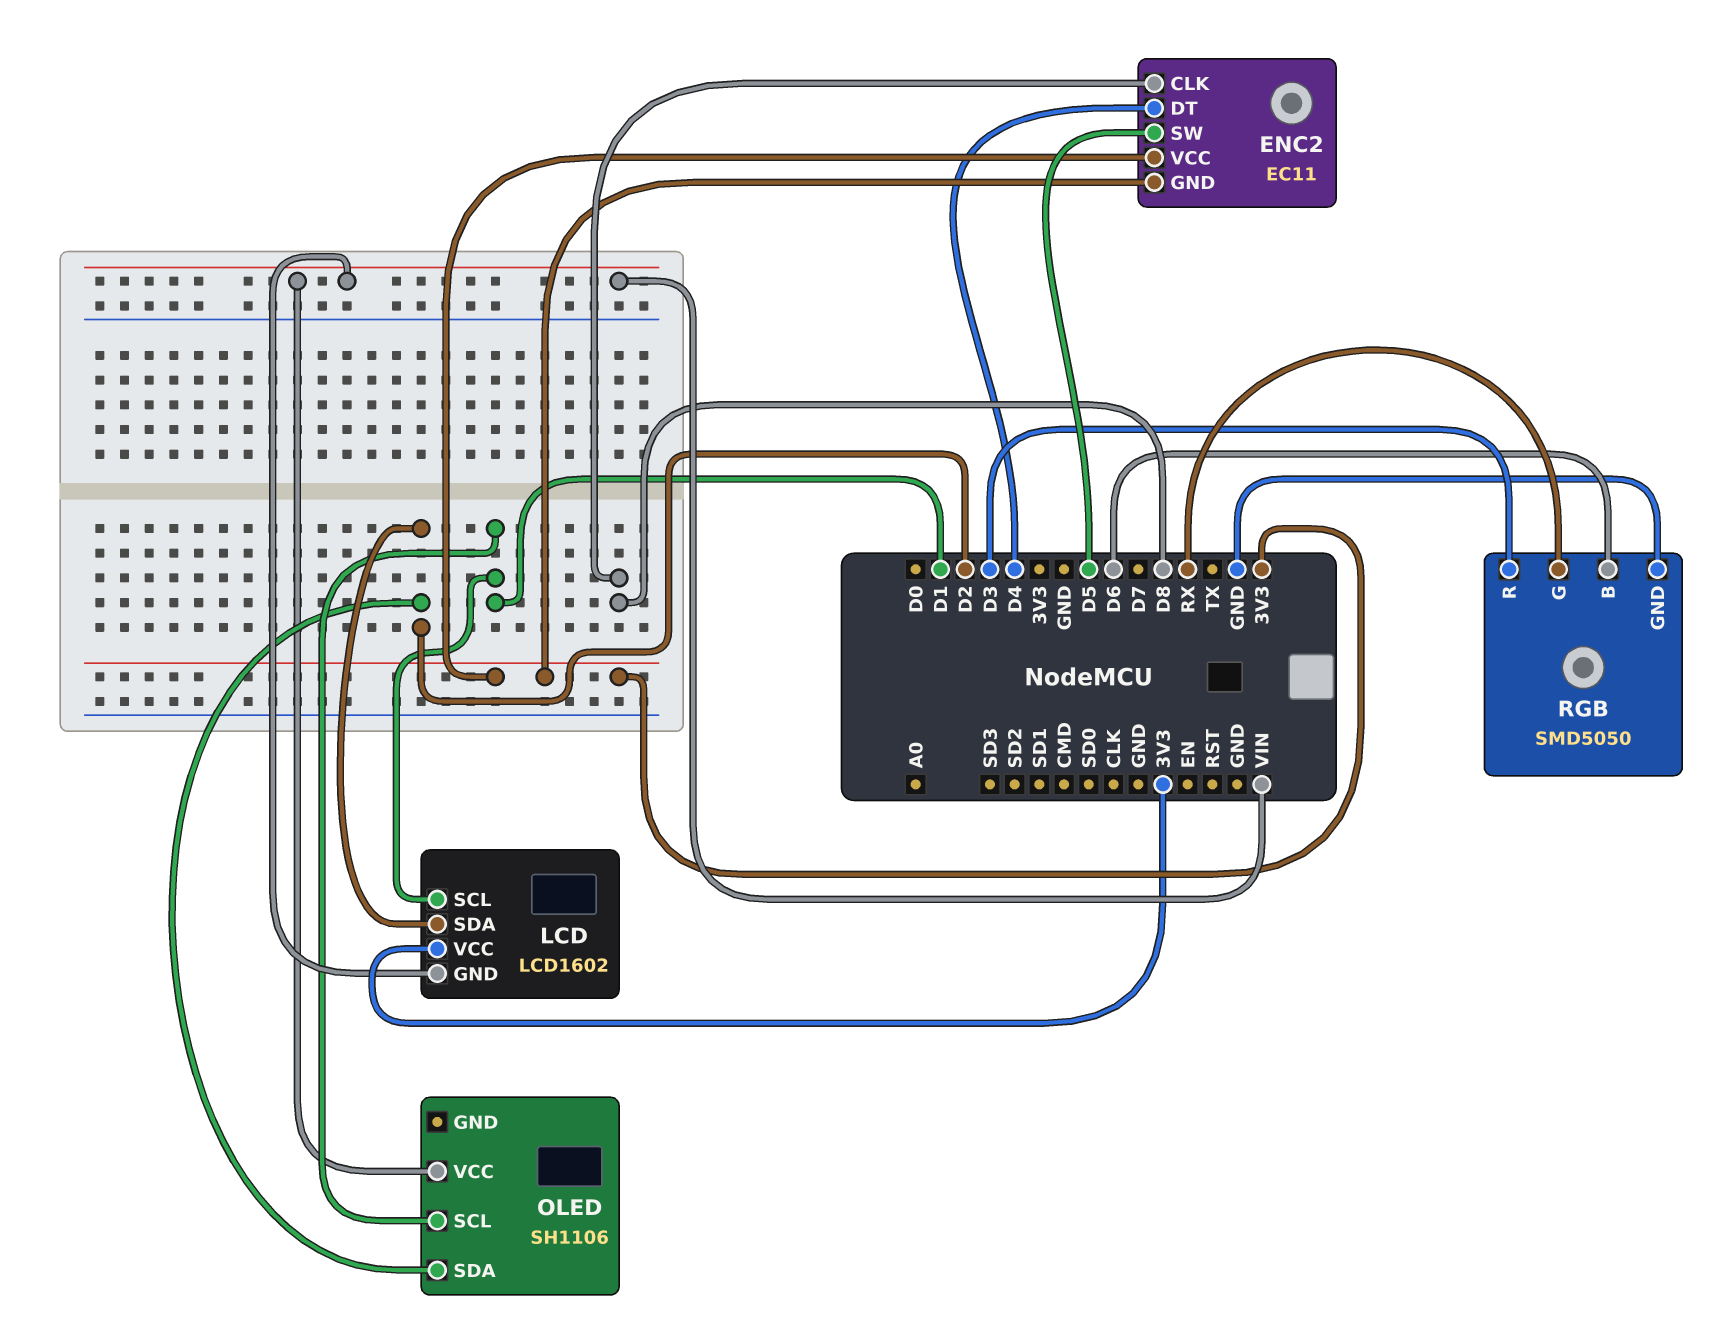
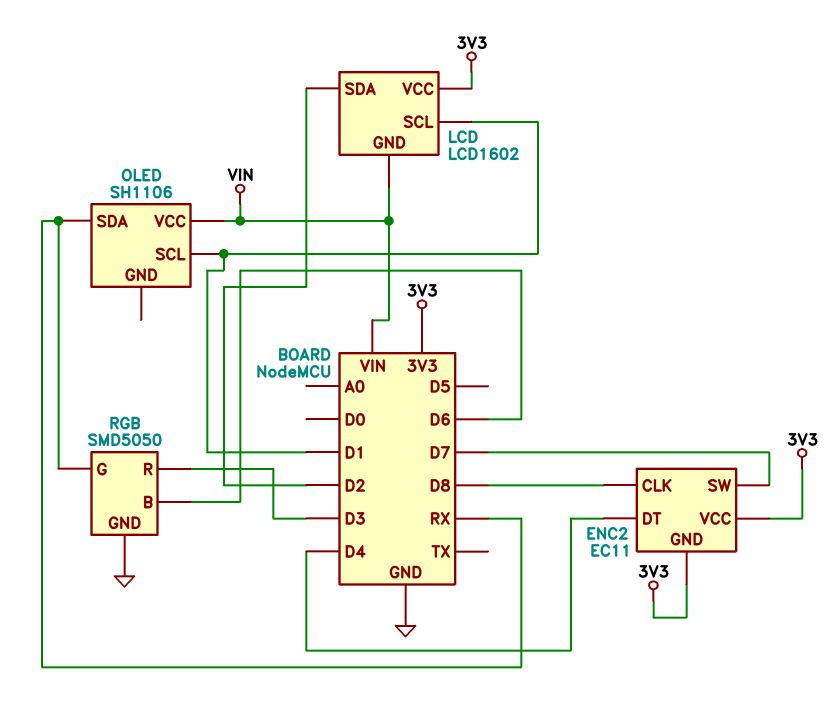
ENC2 pin SW: D5 -> D7
OLED pin SDA: D2 -> RX

